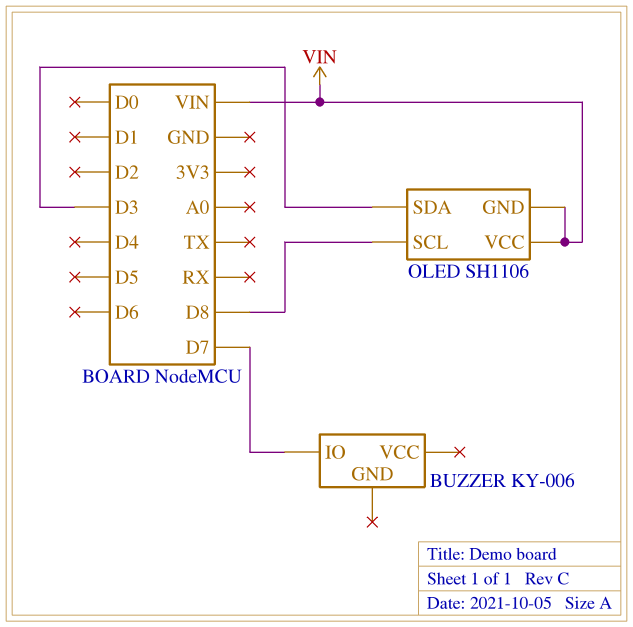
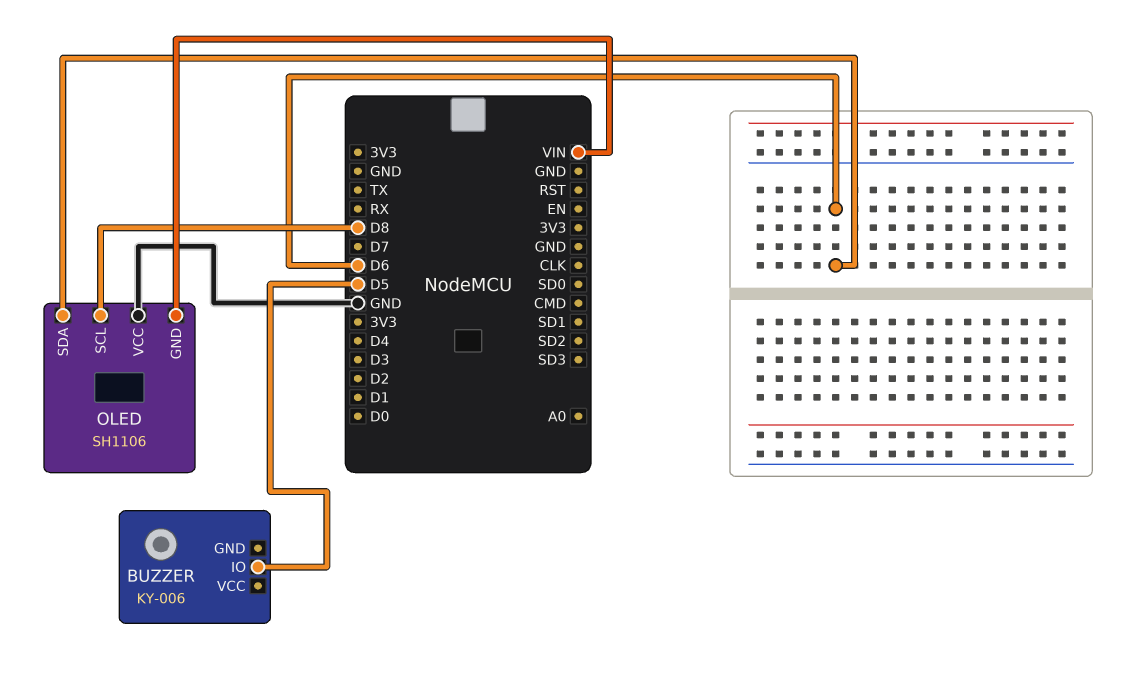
BUZZER pin IO: D7 -> D5
OLED pin SDA: D3 -> D6
OLED pin VCC: VIN -> GND

